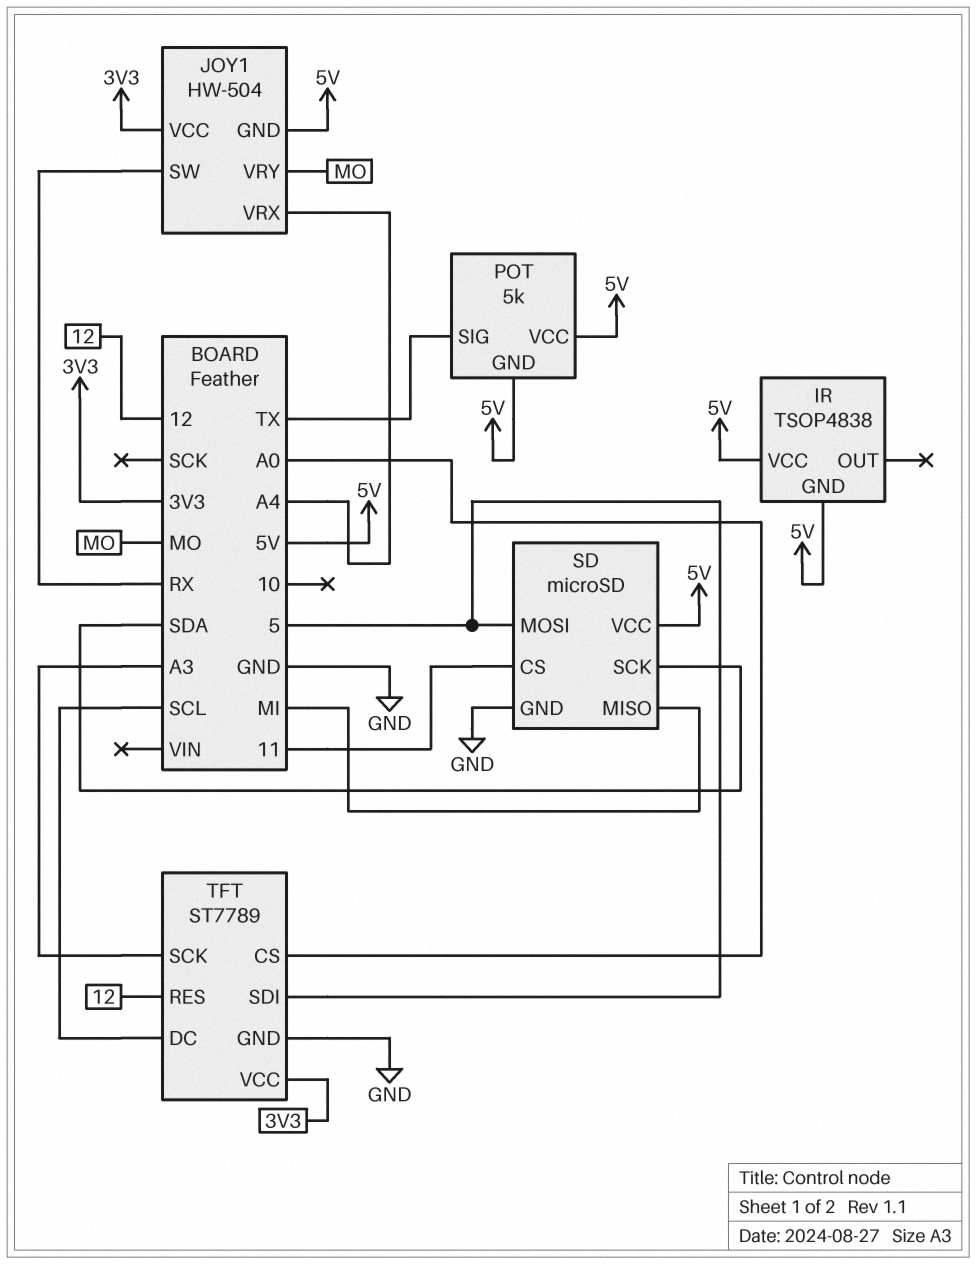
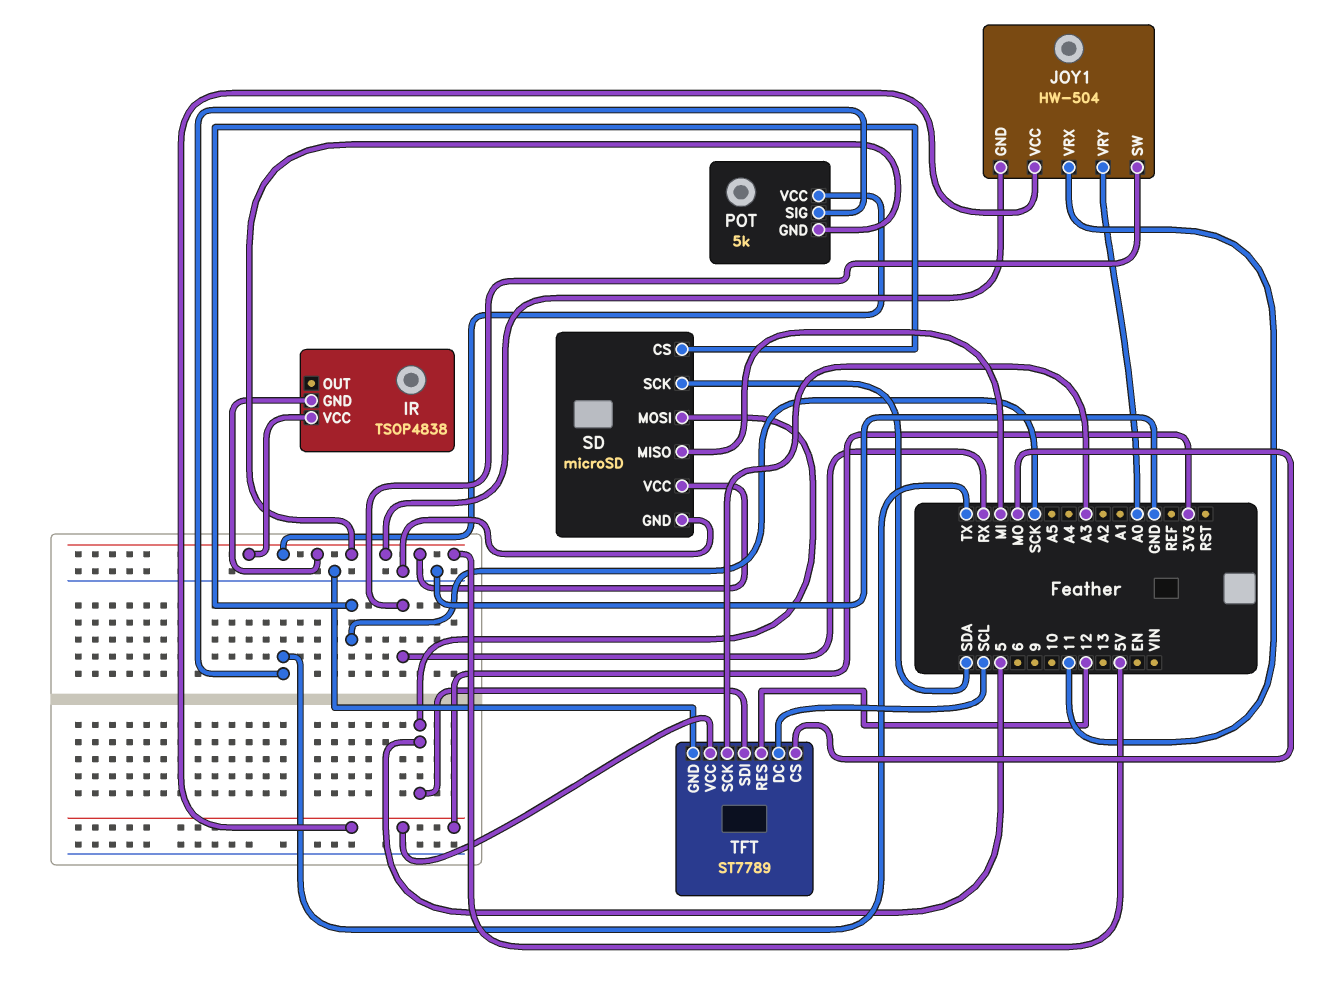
JOY1 pin VRX: A4 -> 11
JOY1 pin VRY: MO -> A0
SD pin CS: 11 -> SCK
TFT pin CS: A0 -> MO

